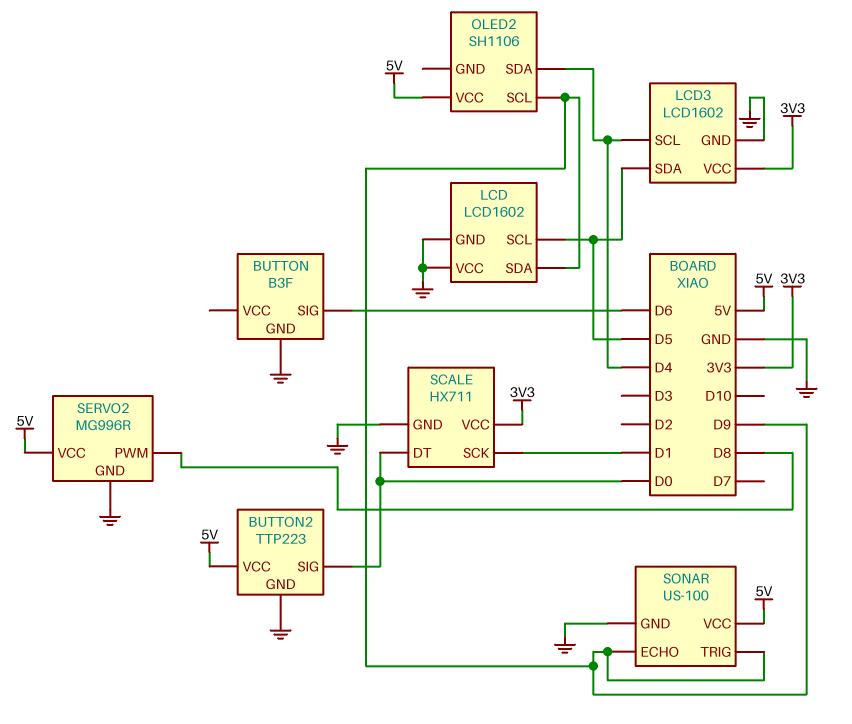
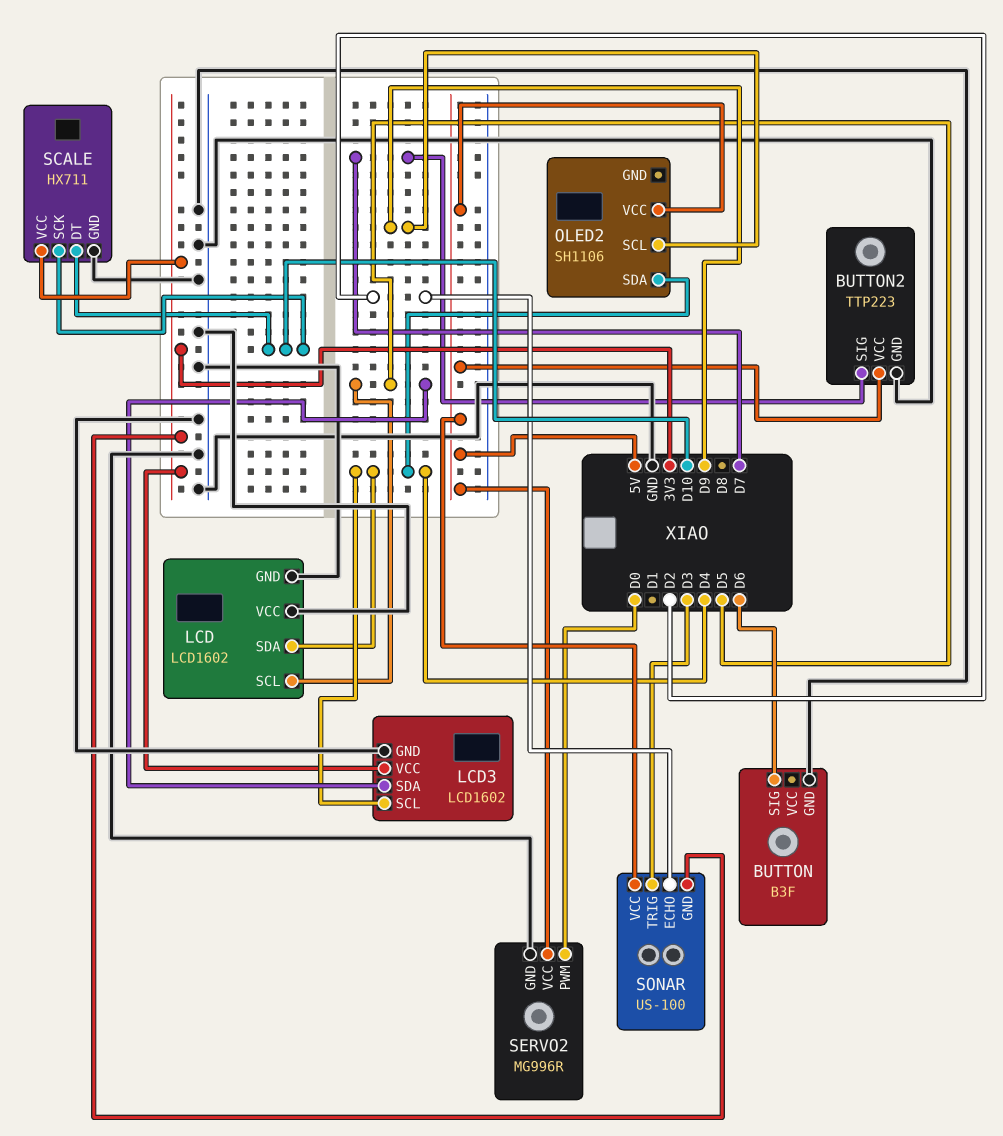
BUTTON2 pin SIG: D0 -> D7
LCD pin SDA: D9 -> D4
SCALE pin DT: D0 -> D10
SCALE pin SCK: D1 -> D10
SERVO2 pin PWM: D8 -> D0
SONAR pin ECHO: D9 -> D2
SONAR pin GND: GND -> 3V3
SONAR pin TRIG: D9 -> D3

